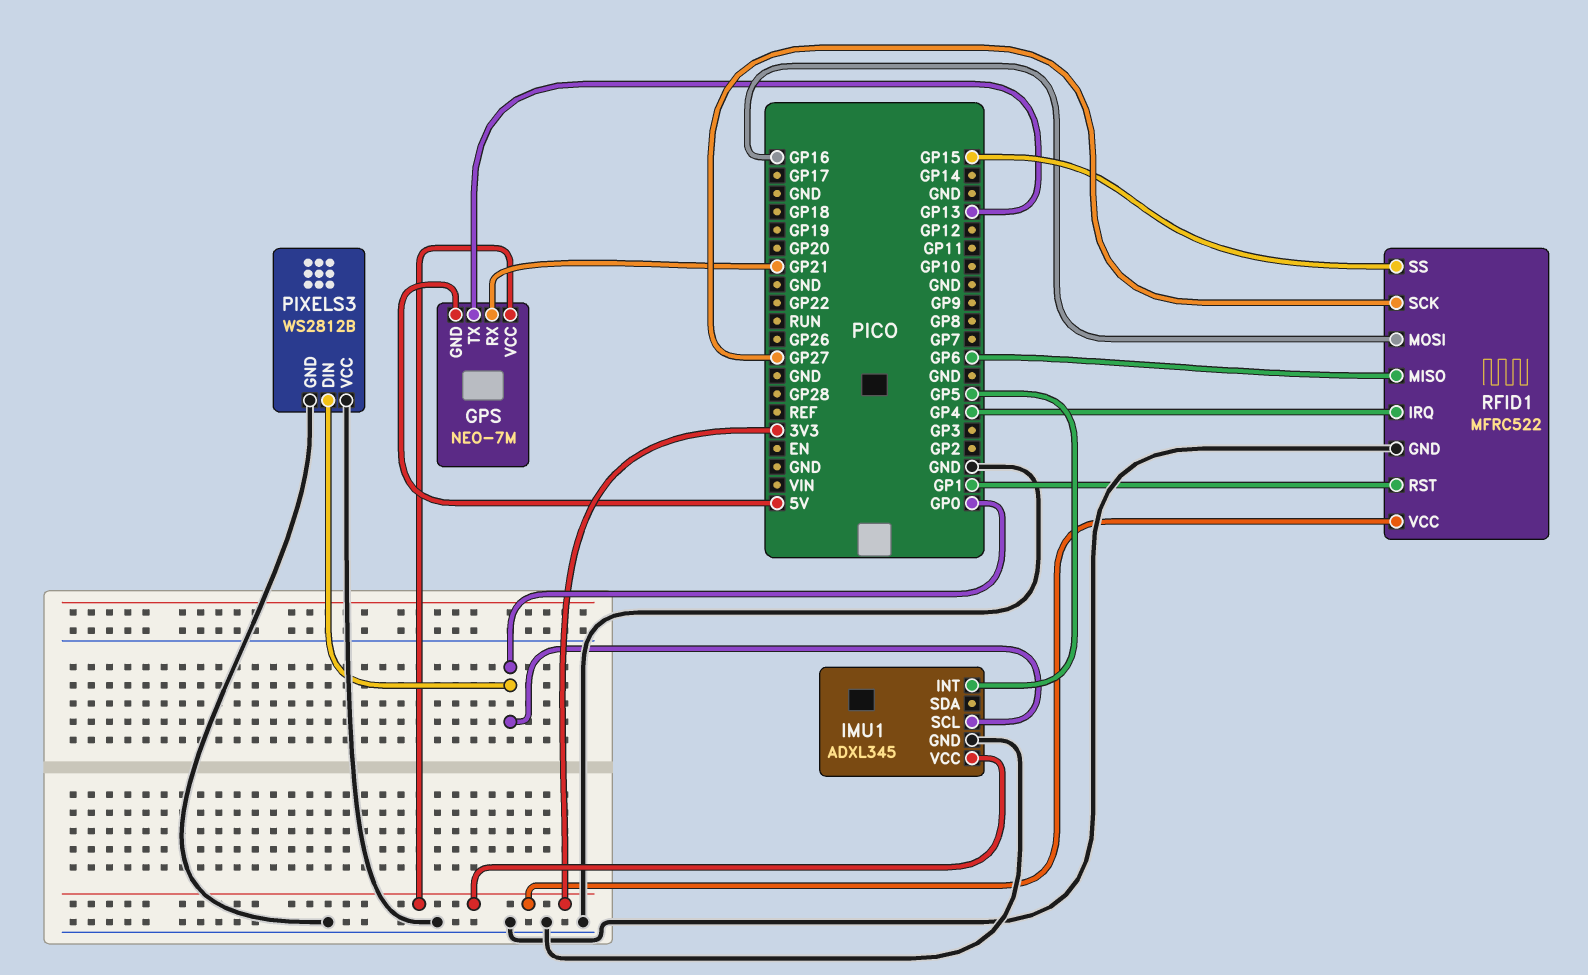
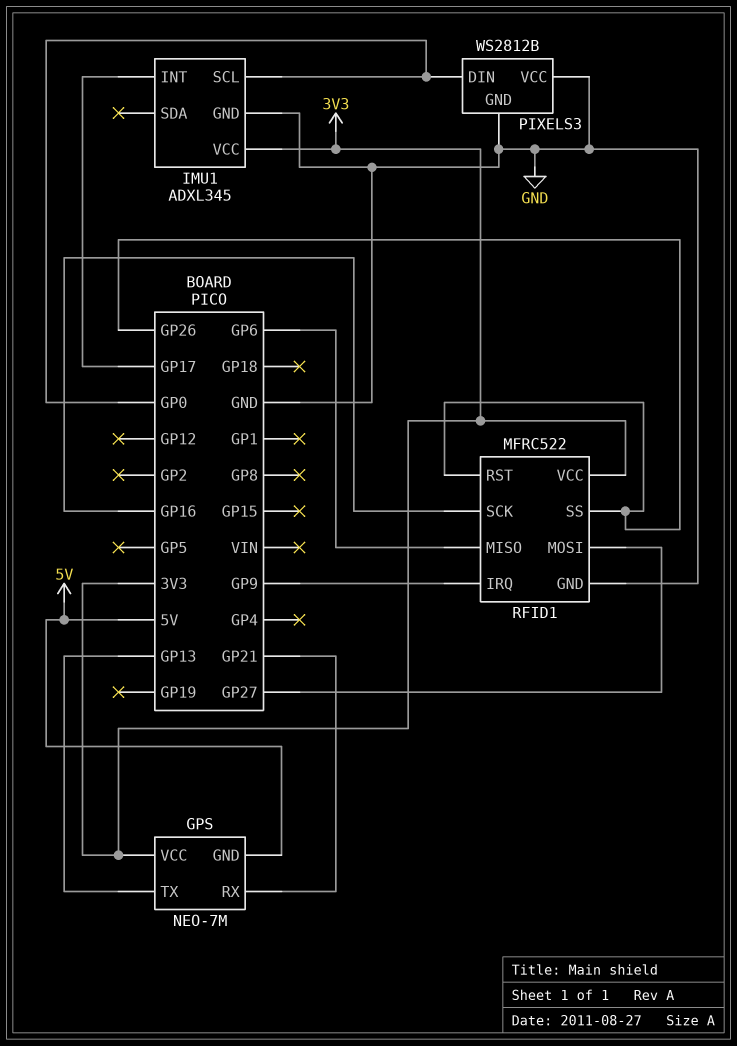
IMU1 pin INT: GP5 -> GP17
RFID1 pin IRQ: GP4 -> GP9
RFID1 pin MOSI: GP16 -> GP27
RFID1 pin RST: GP1 -> GP26
RFID1 pin SCK: GP27 -> GP16
RFID1 pin SS: GP15 -> GP26

